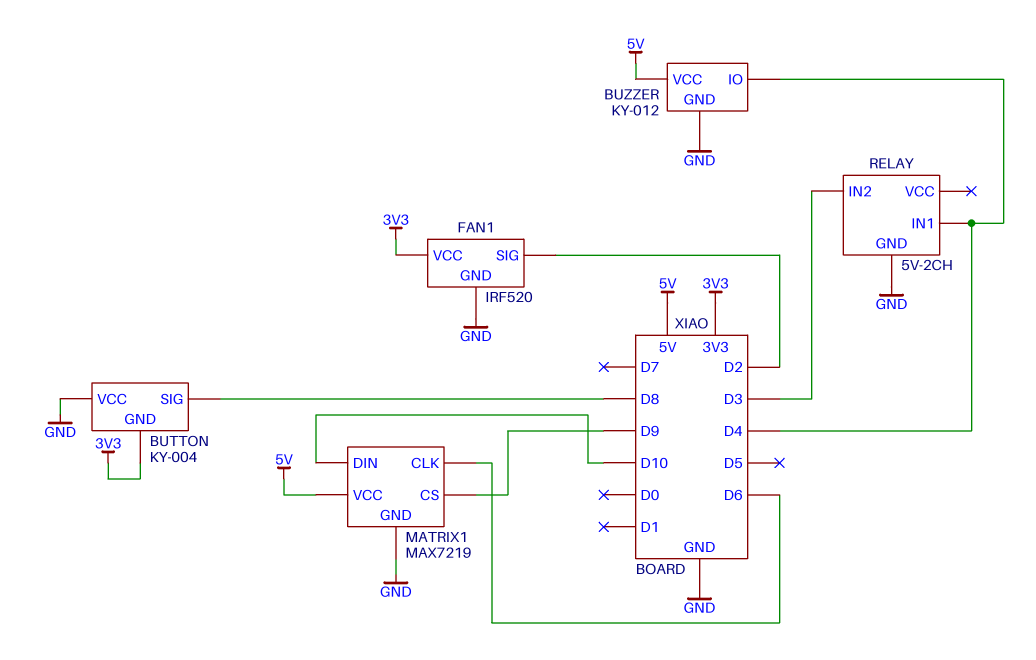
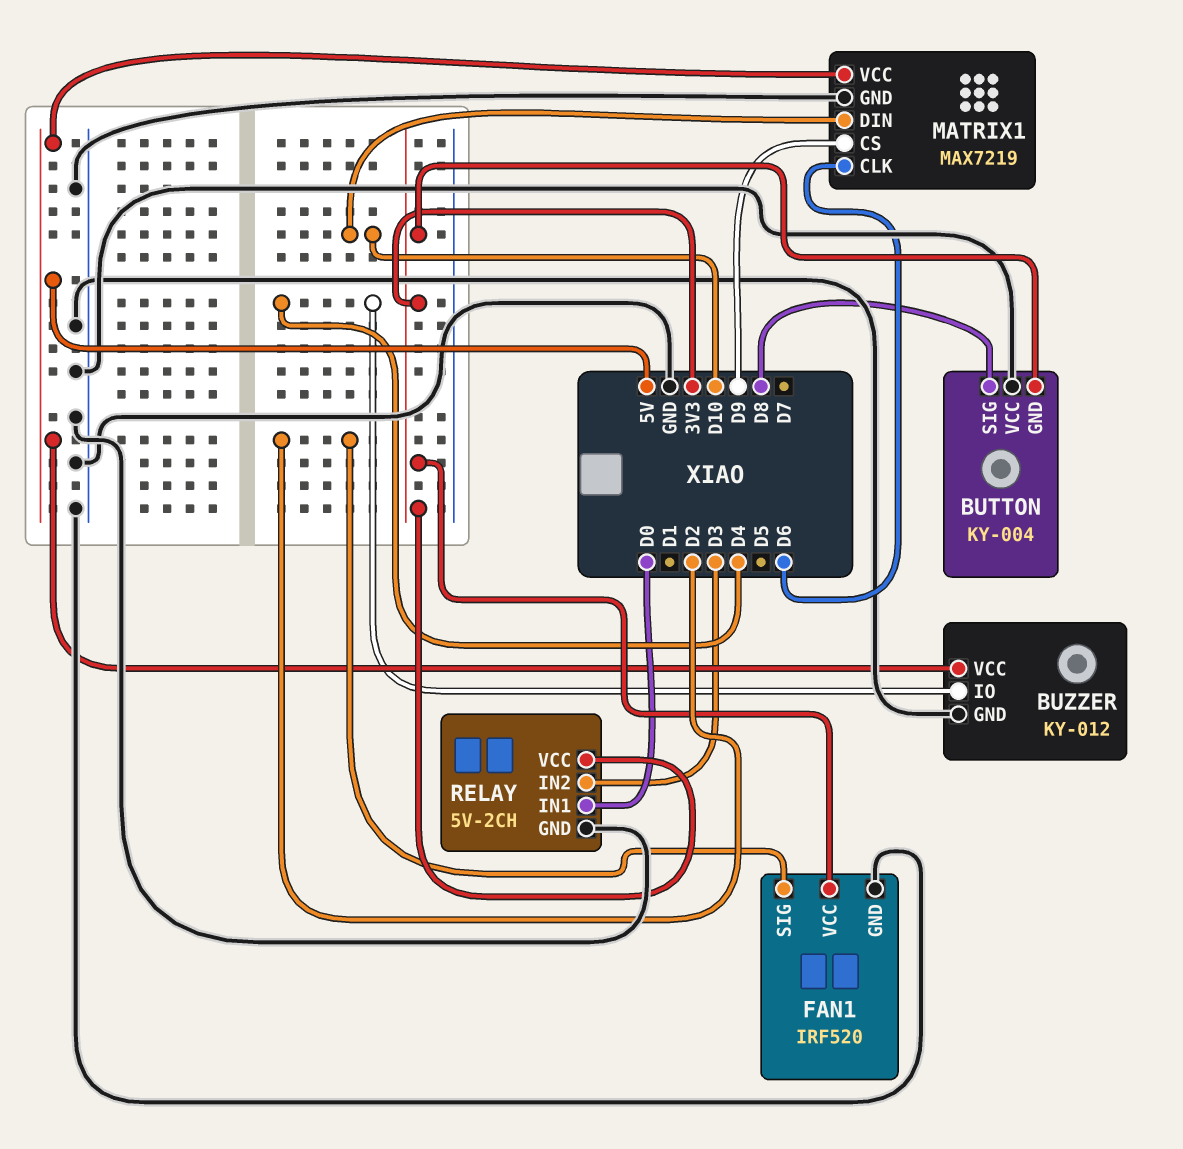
RELAY pin IN1: D4 -> D0
RELAY pin VCC: none -> 3V3

